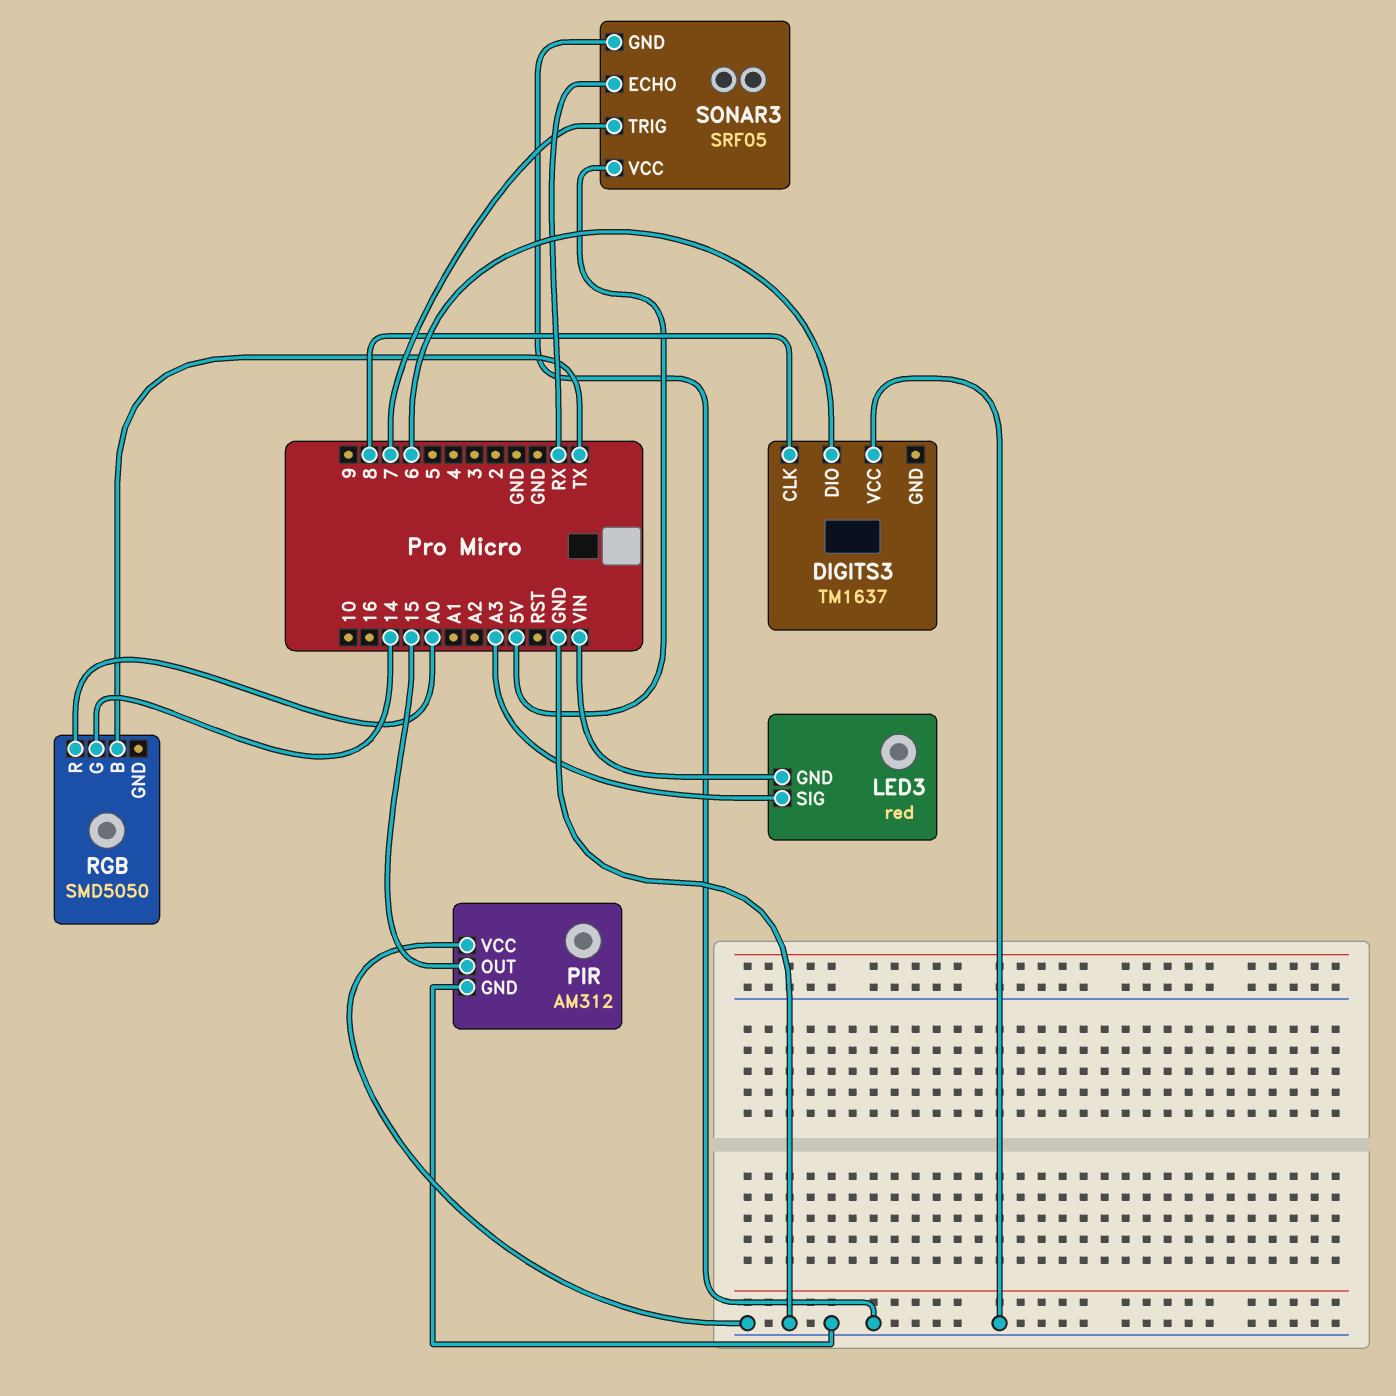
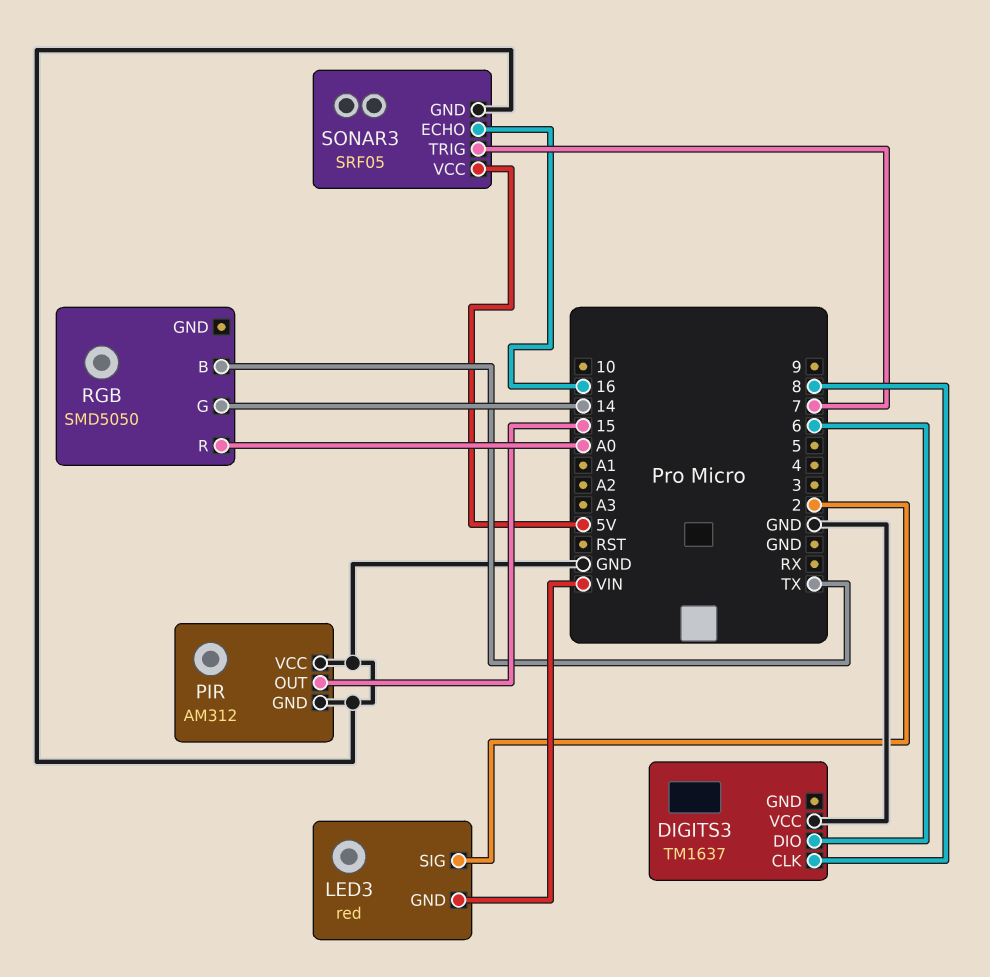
LED3 pin SIG: A3 -> 2
SONAR3 pin ECHO: RX -> 16

